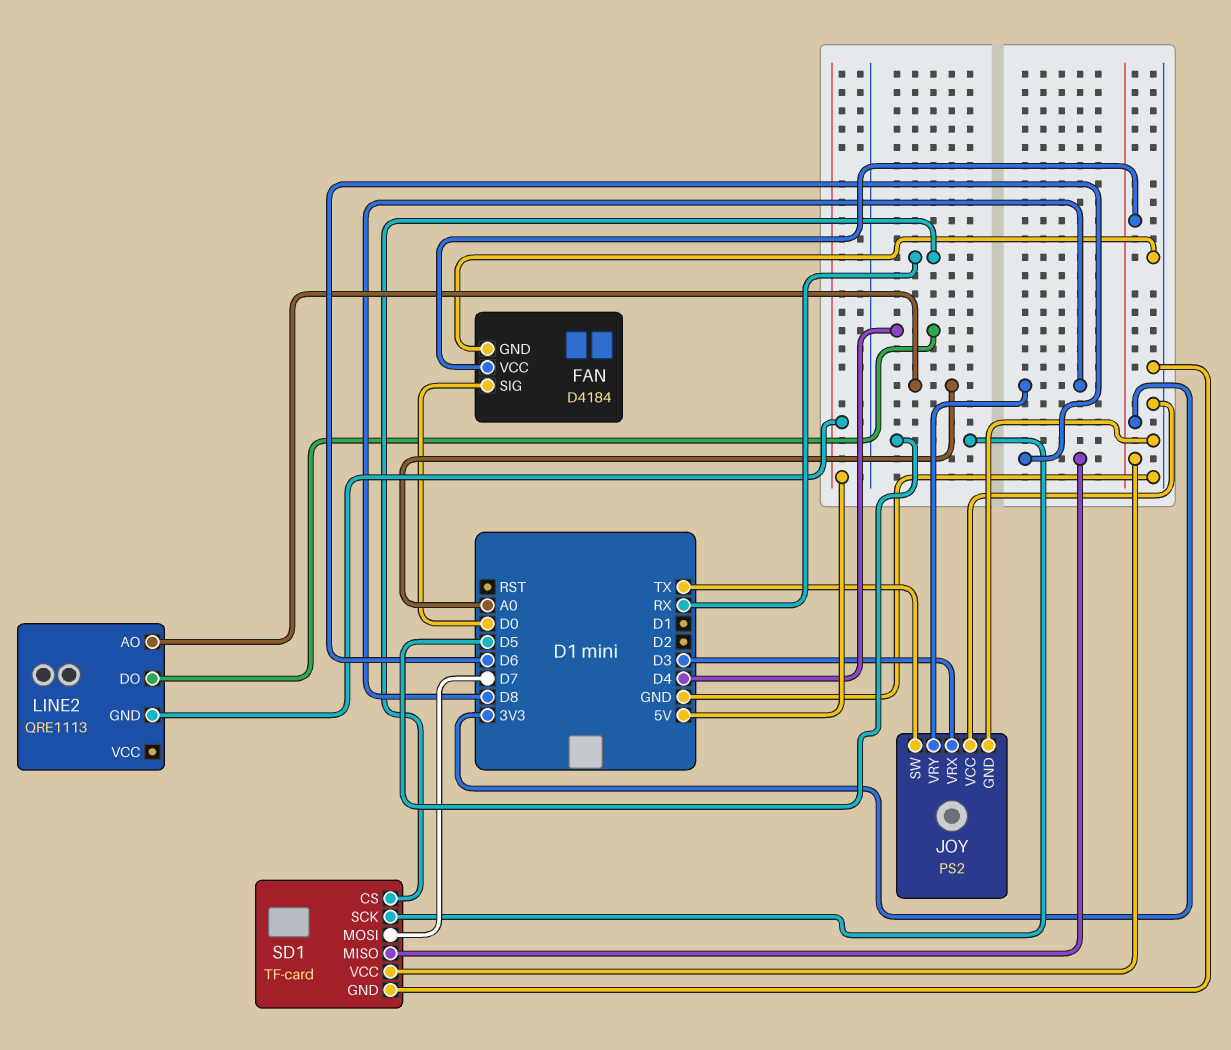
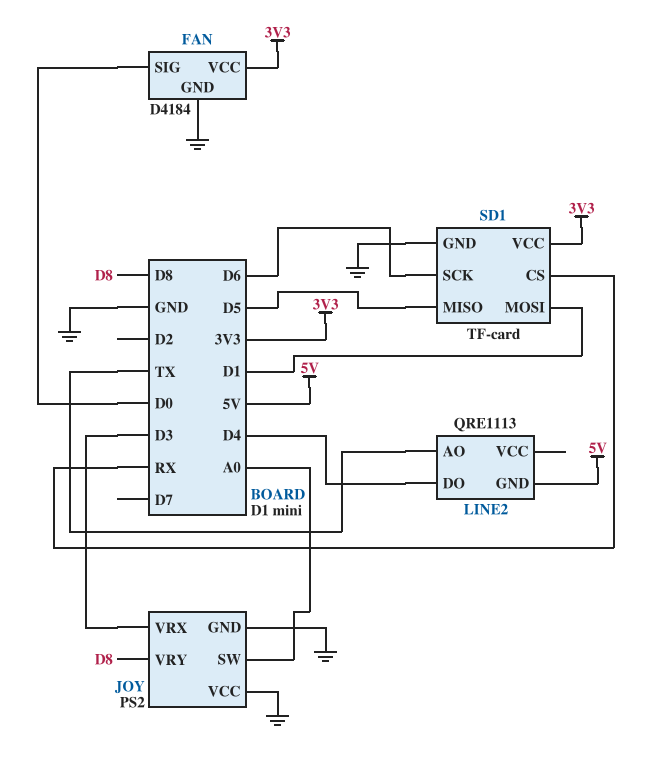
JOY pin SW: TX -> A0
LINE2 pin AO: A0 -> TX
SD1 pin MISO: D6 -> D5
SD1 pin MOSI: D7 -> D1
SD1 pin SCK: D5 -> D6

